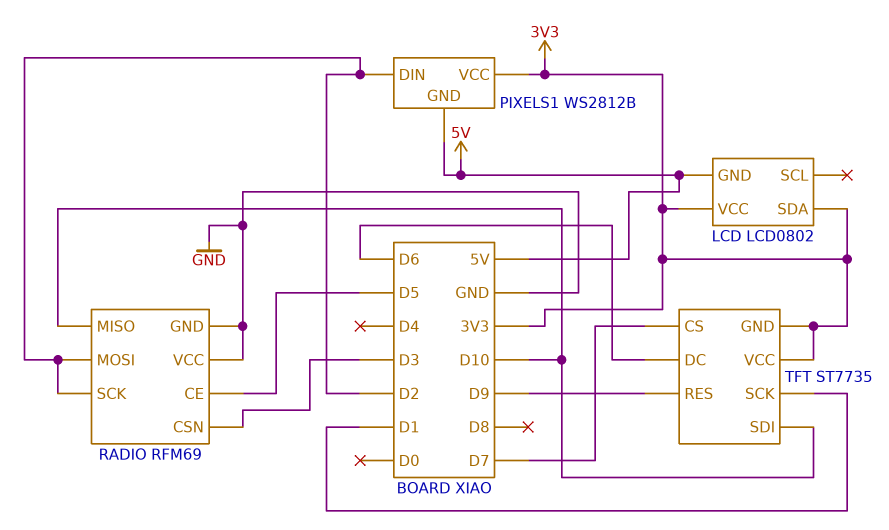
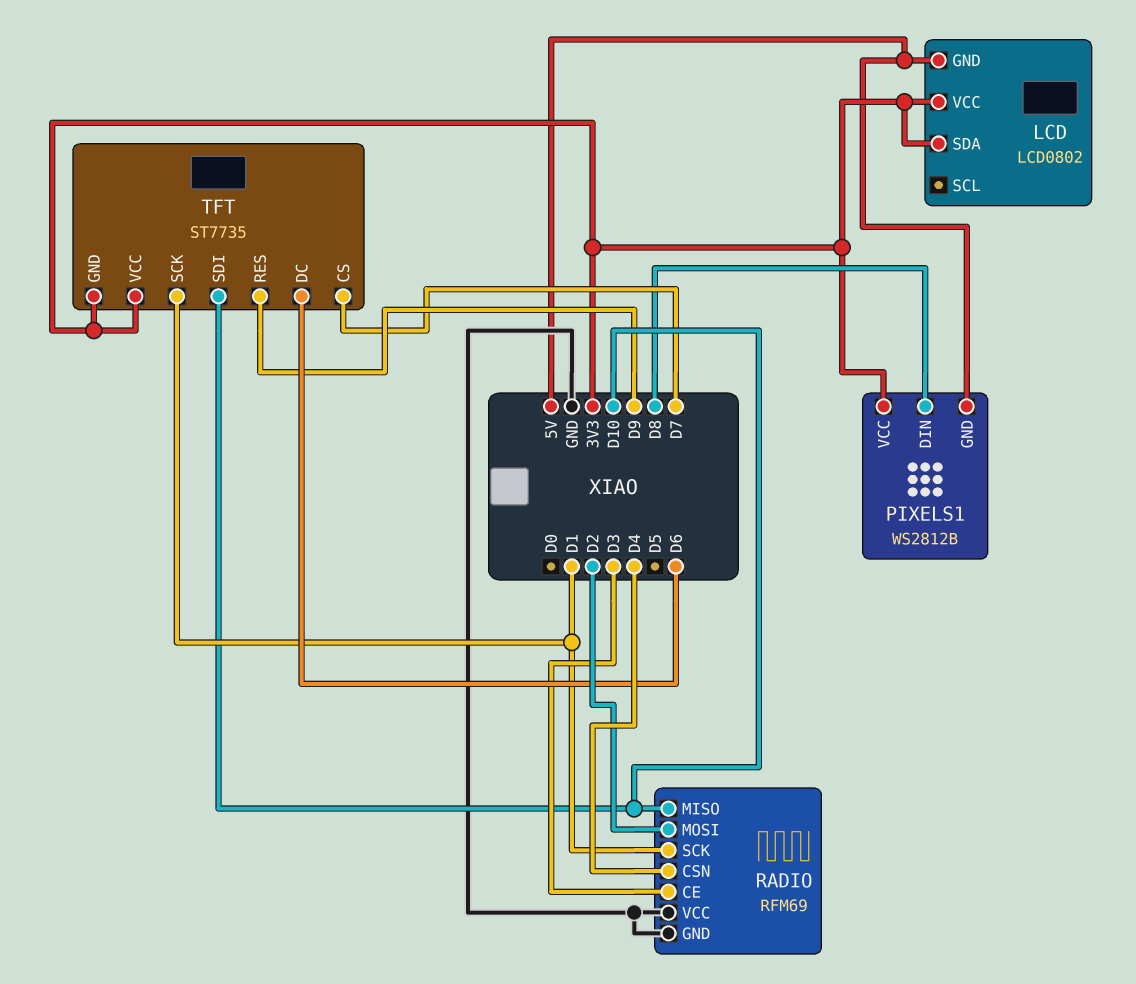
PIXELS1 pin DIN: D2 -> D8
RADIO pin CE: D5 -> D3
RADIO pin CSN: D3 -> D4
RADIO pin SCK: D2 -> D1

